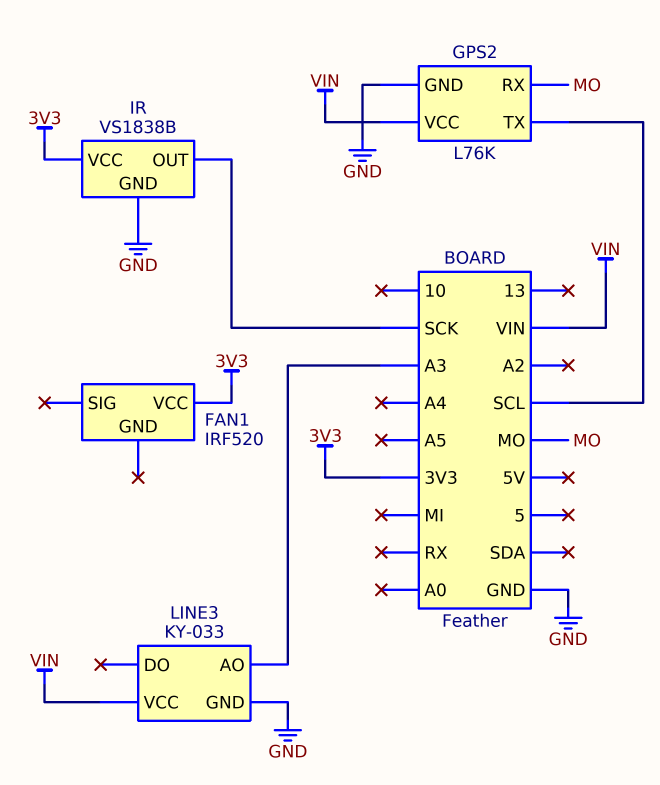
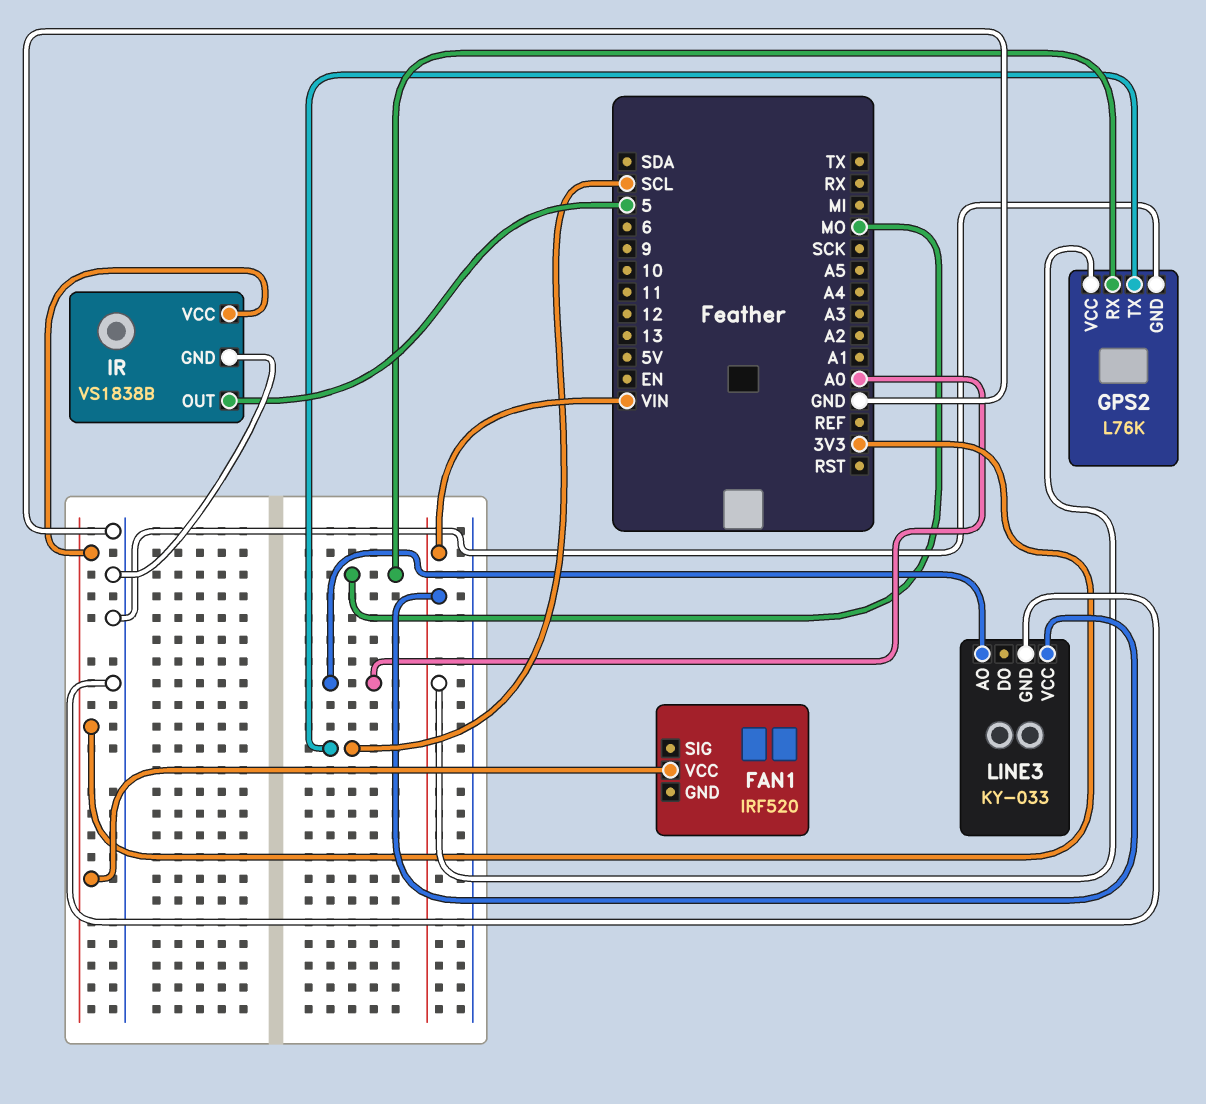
IR pin OUT: SCK -> 5
LINE3 pin AO: A3 -> A0

